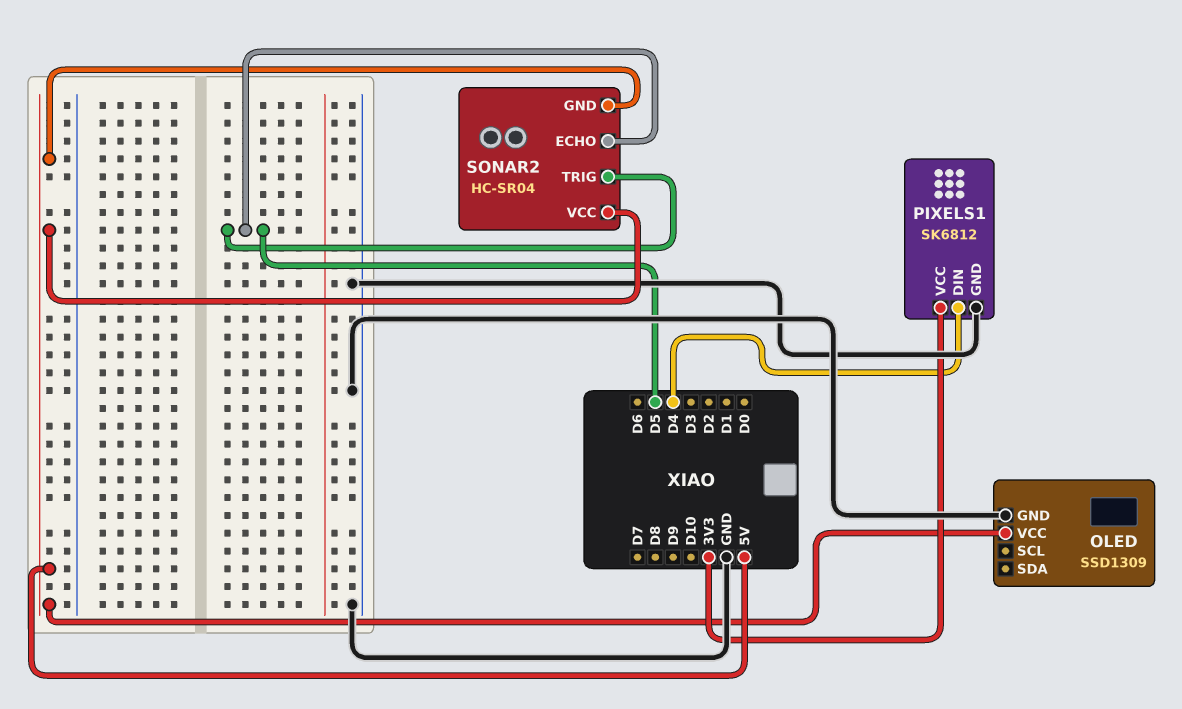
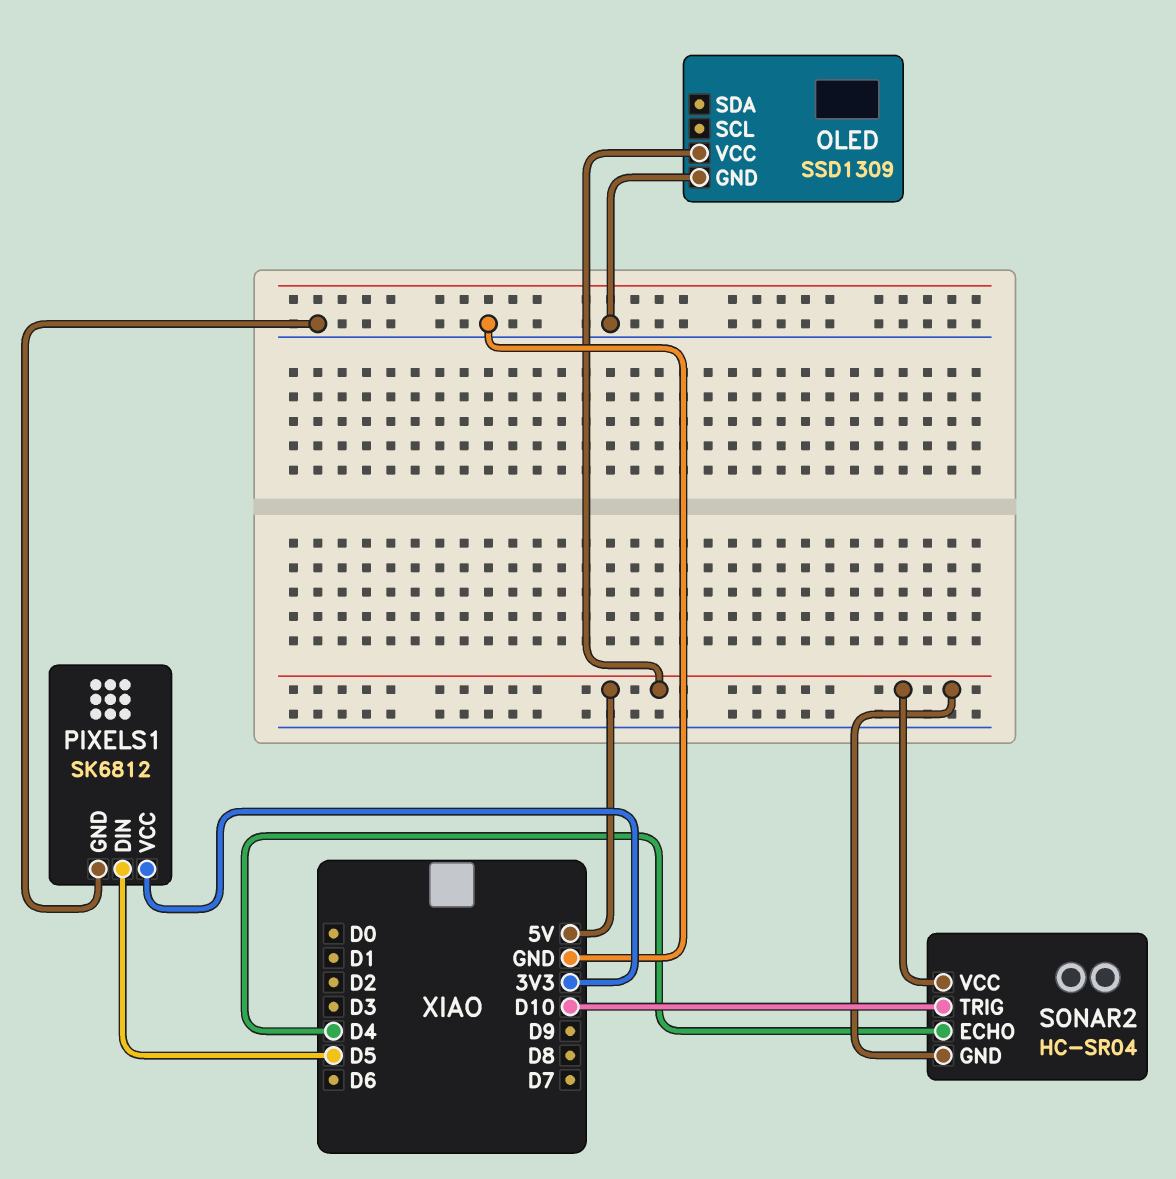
PIXELS1 pin DIN: D4 -> D5
SONAR2 pin ECHO: D5 -> D4
SONAR2 pin TRIG: D5 -> D10

